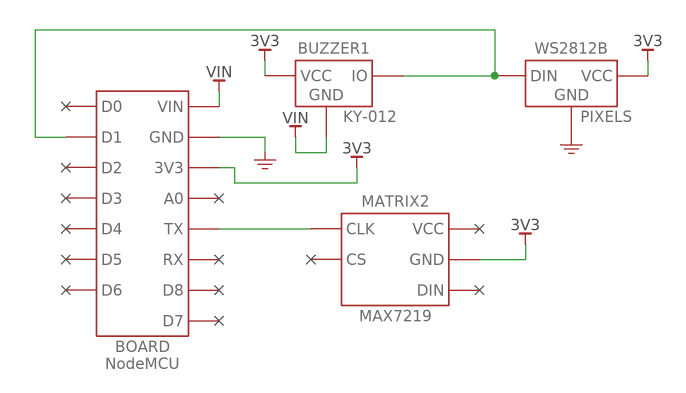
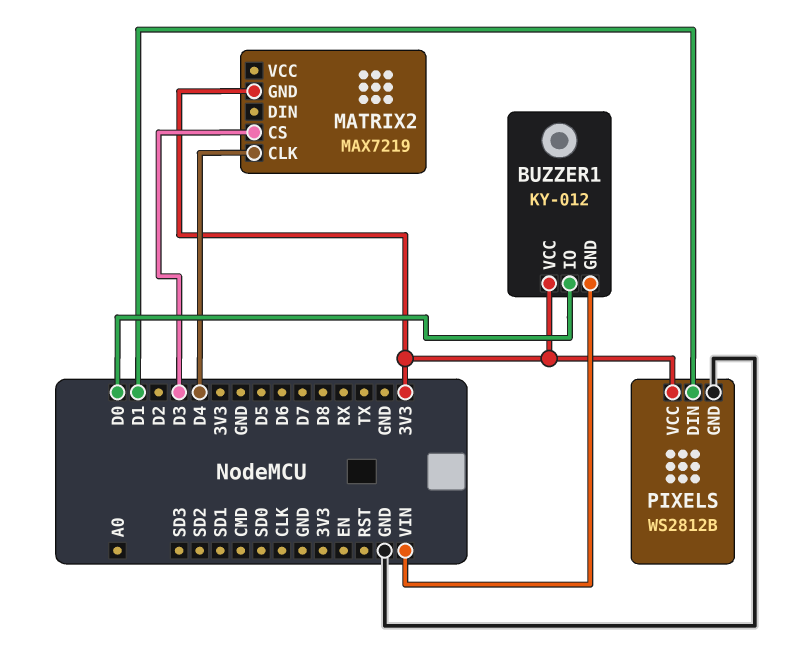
BUZZER1 pin IO: D1 -> D0
MATRIX2 pin CLK: TX -> D4
MATRIX2 pin CS: none -> D3

